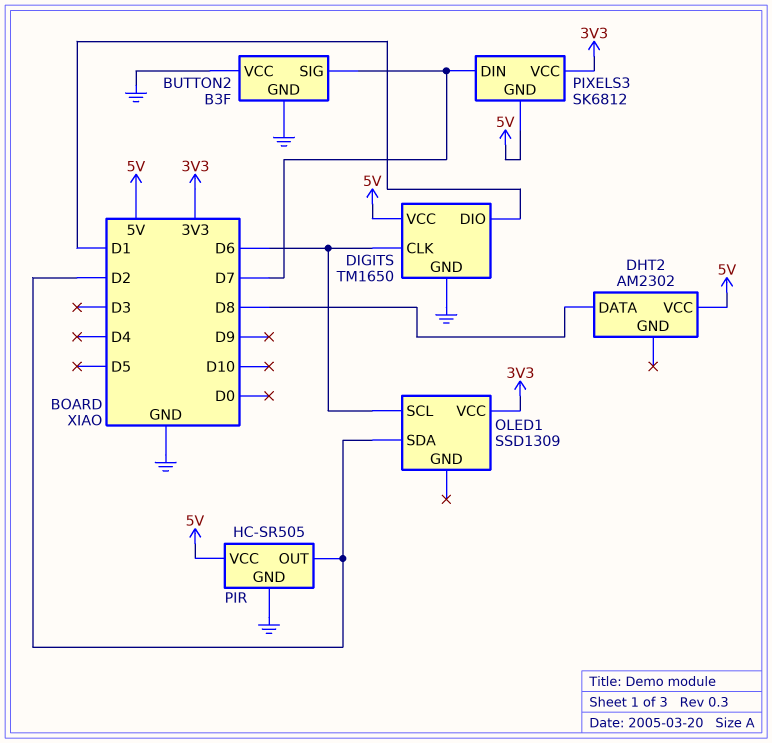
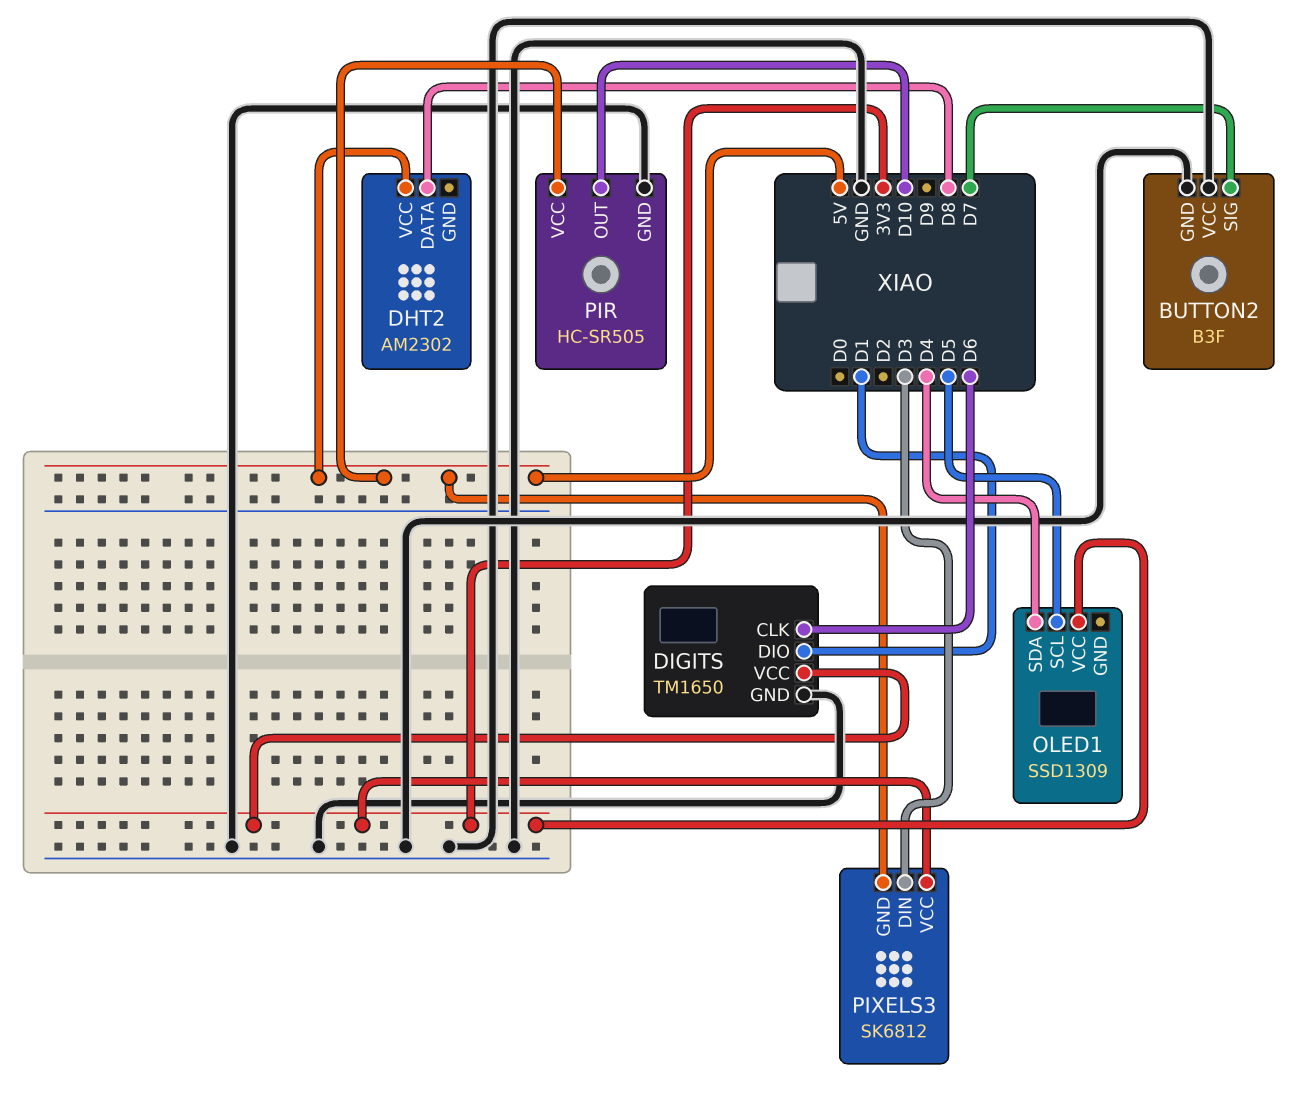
DIGITS pin VCC: 5V -> 3V3
OLED1 pin SCL: D6 -> D5
OLED1 pin SDA: D2 -> D4
PIR pin OUT: D2 -> D10
PIXELS3 pin DIN: D7 -> D3

